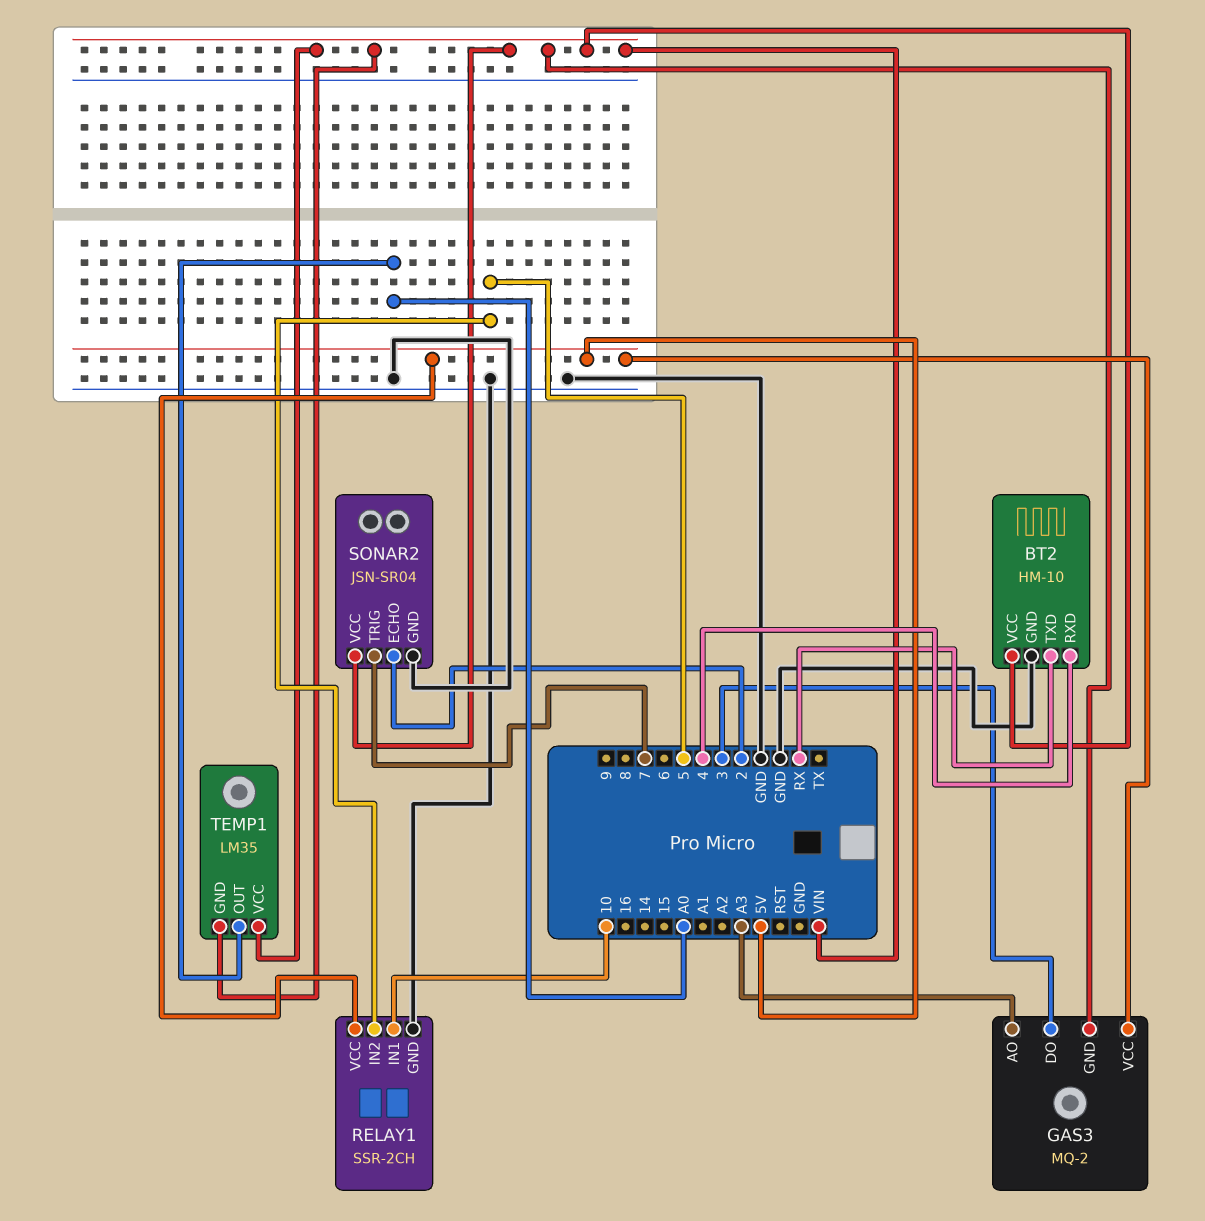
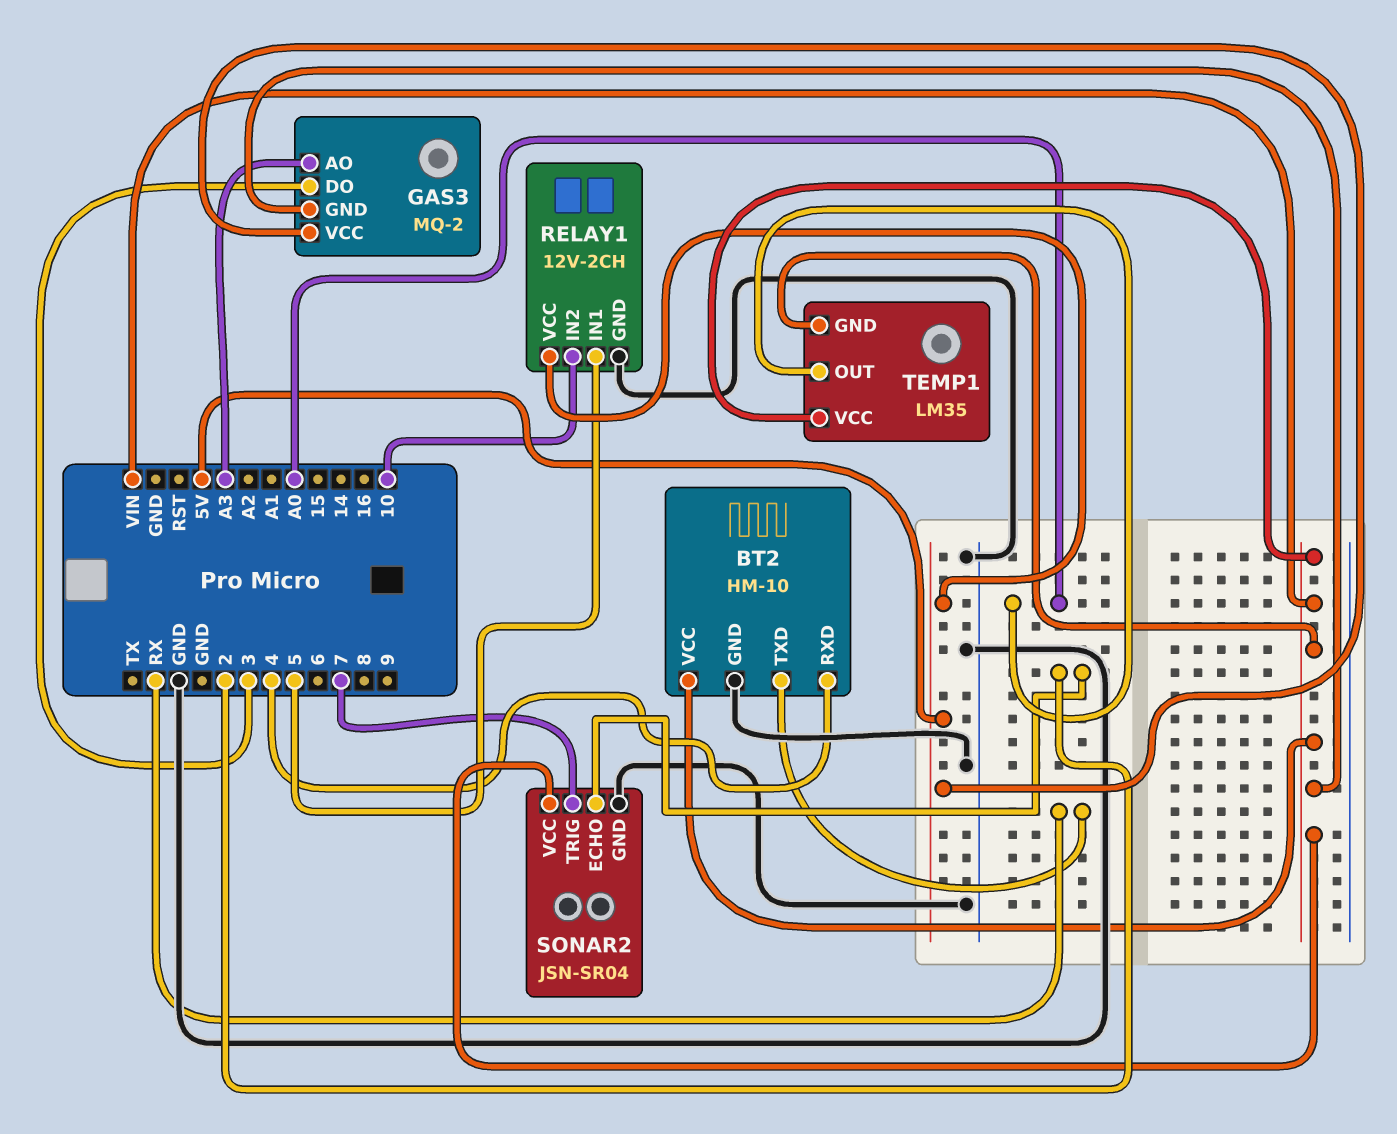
RELAY1: SSR-2CH -> 12V-2CH
RELAY1 pin IN1: 10 -> 5
RELAY1 pin IN2: 5 -> 10

